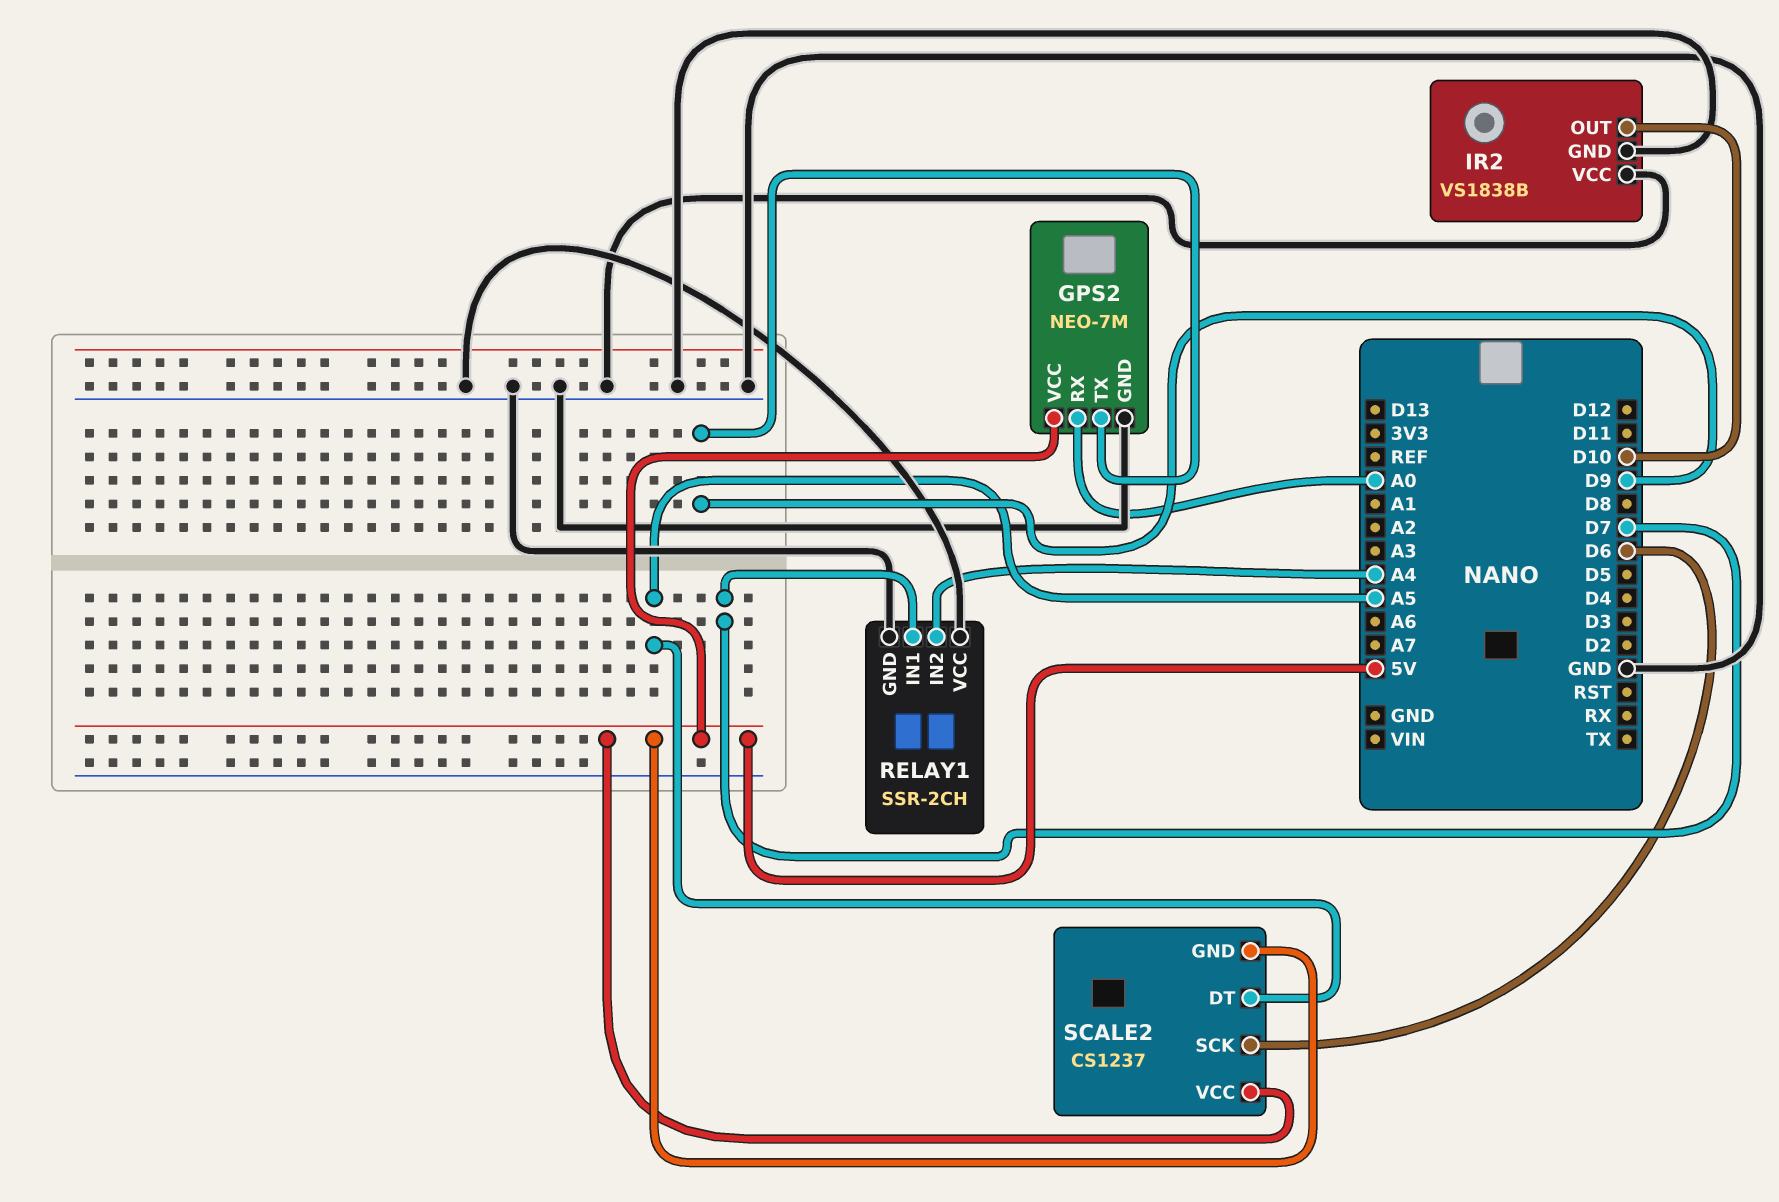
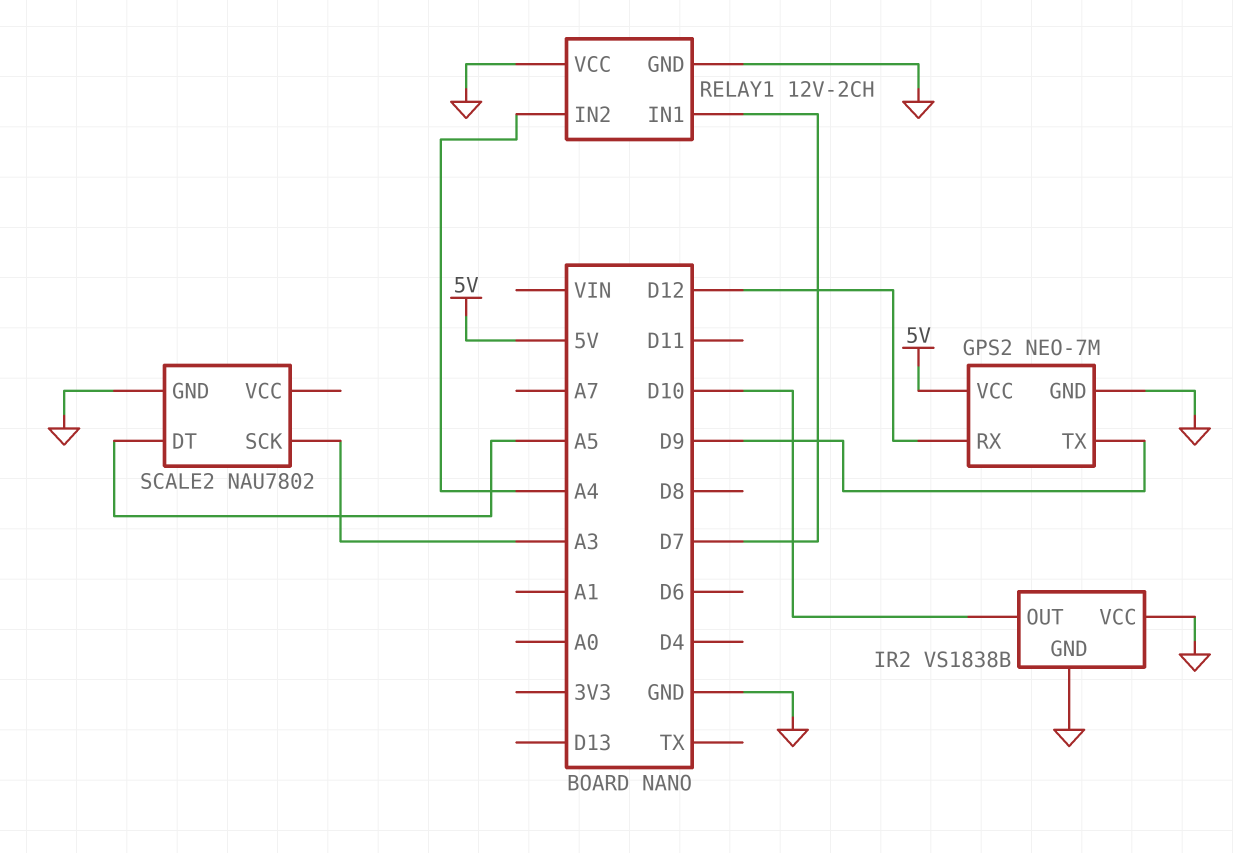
GPS2 pin RX: A0 -> D12
RELAY1: SSR-2CH -> 12V-2CH
SCALE2: CS1237 -> NAU7802
SCALE2 pin GND: 5V -> GND
SCALE2 pin SCK: D6 -> A3
SCALE2 pin VCC: 5V -> none

